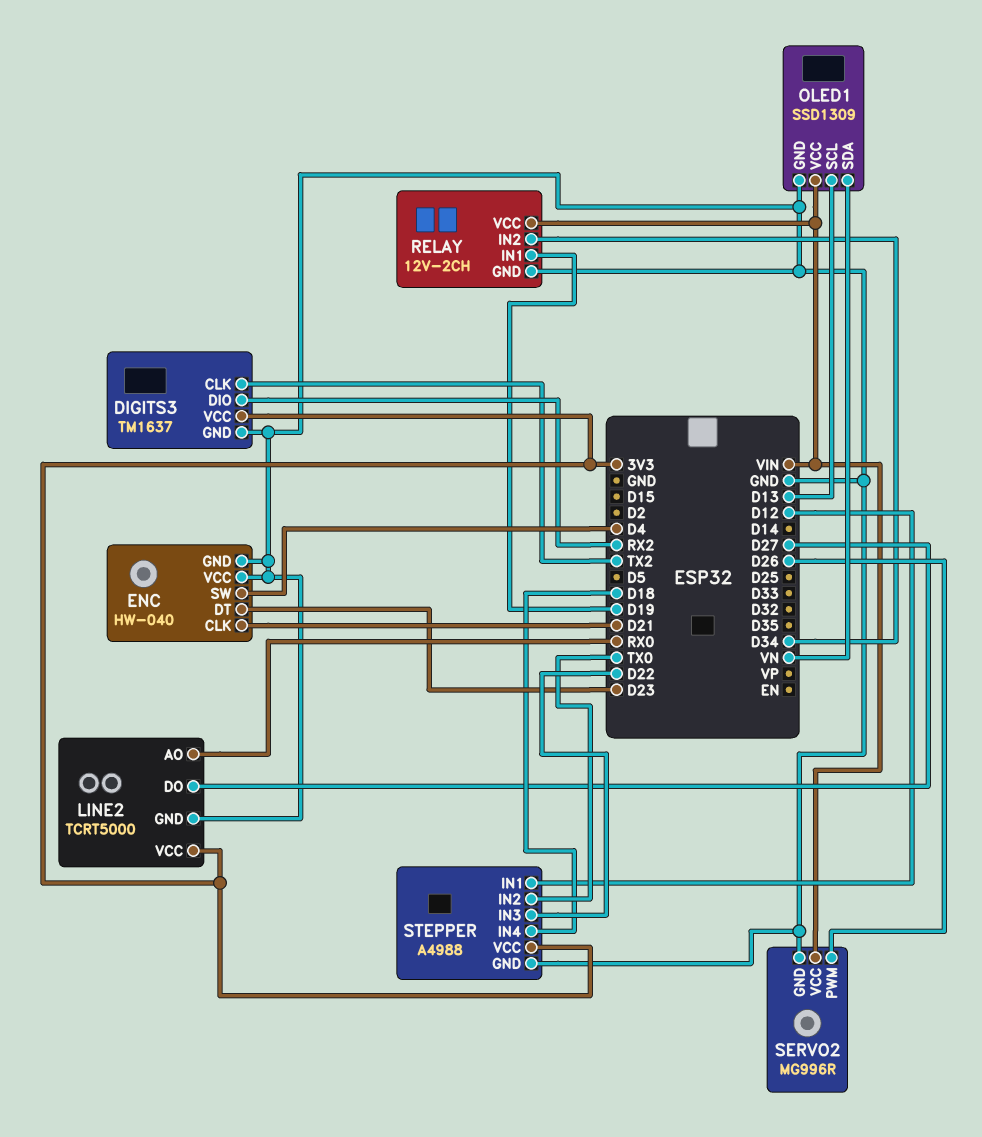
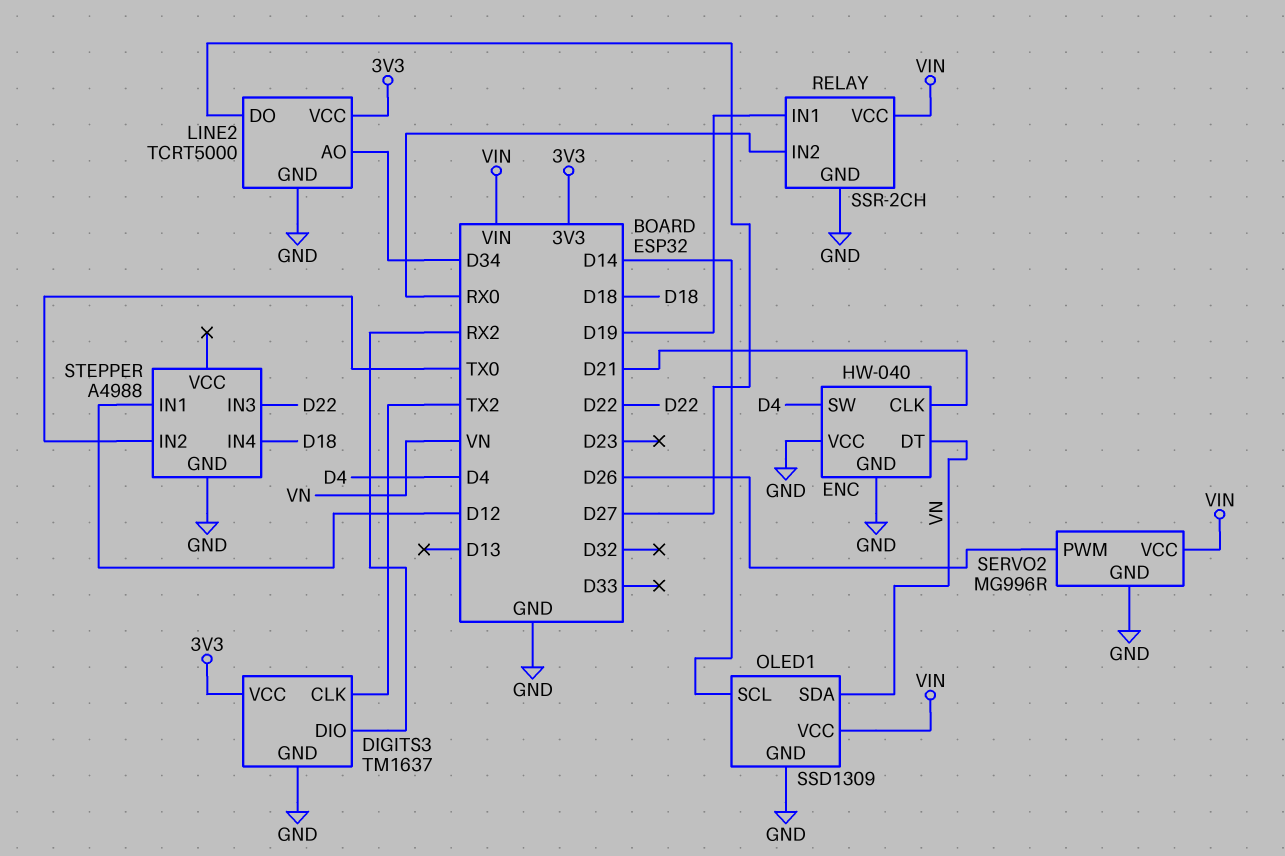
ENC pin DT: D23 -> VN
LINE2 pin AO: RX0 -> D34
OLED1 pin SCL: D13 -> D14
RELAY: 12V-2CH -> SSR-2CH
RELAY pin IN2: D34 -> RX0
STEPPER pin VCC: 3V3 -> none

